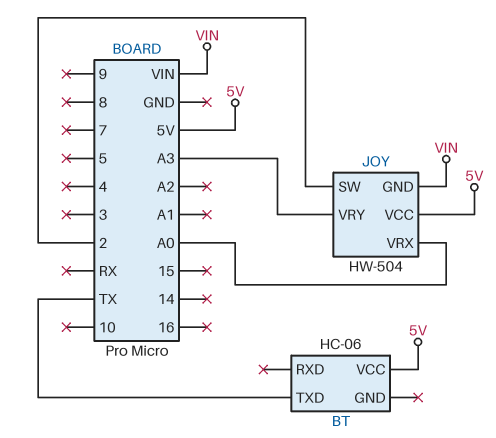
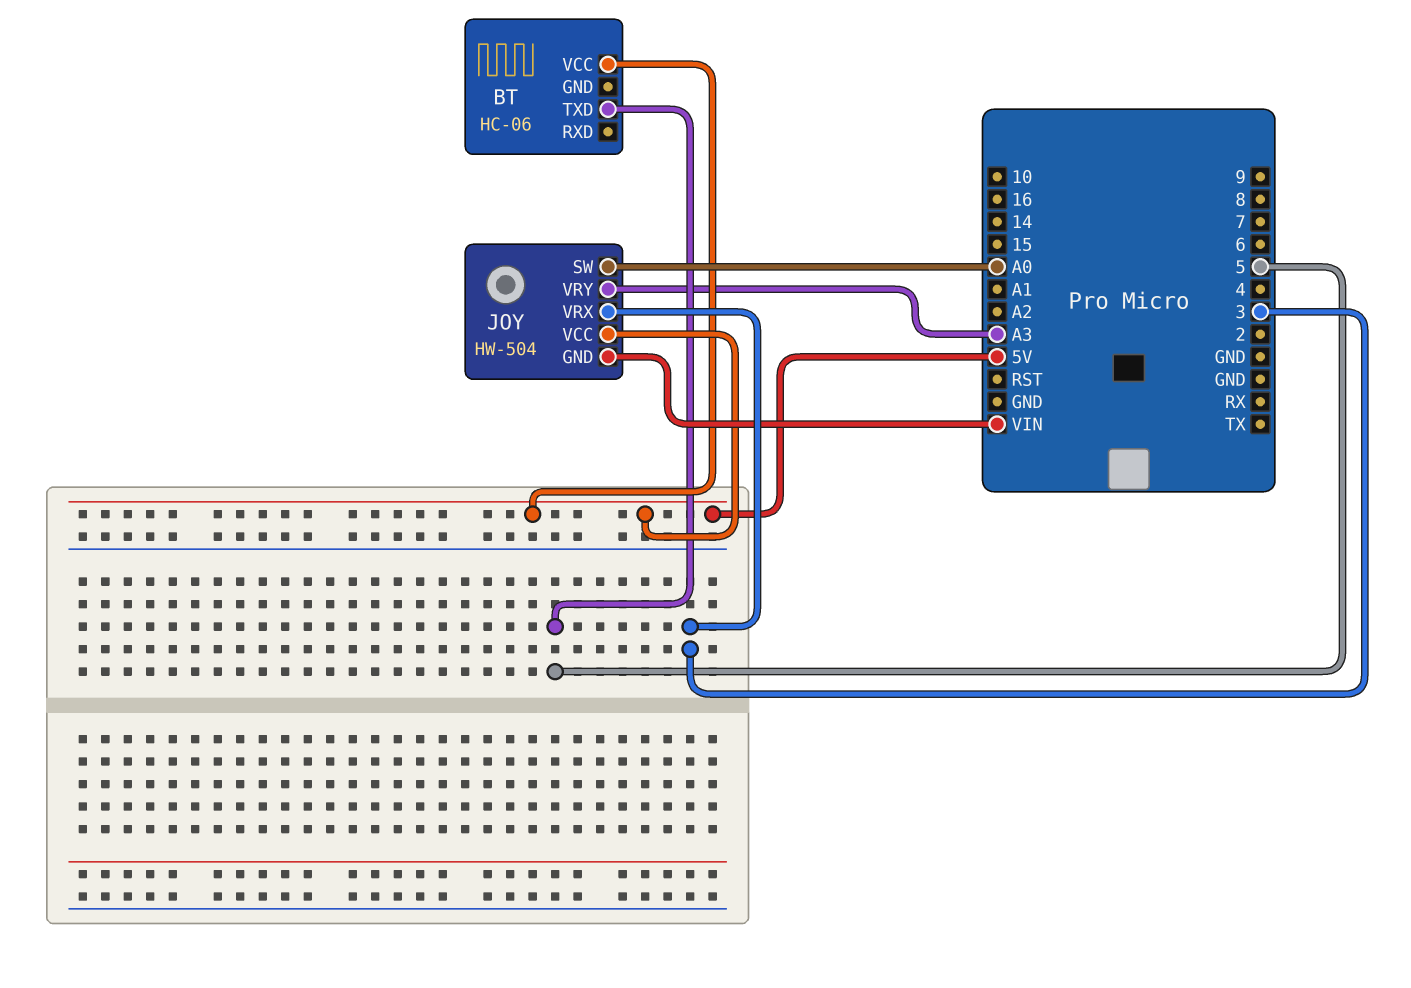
BT pin TXD: TX -> 5
JOY pin SW: 2 -> A0
JOY pin VRX: A0 -> 3

